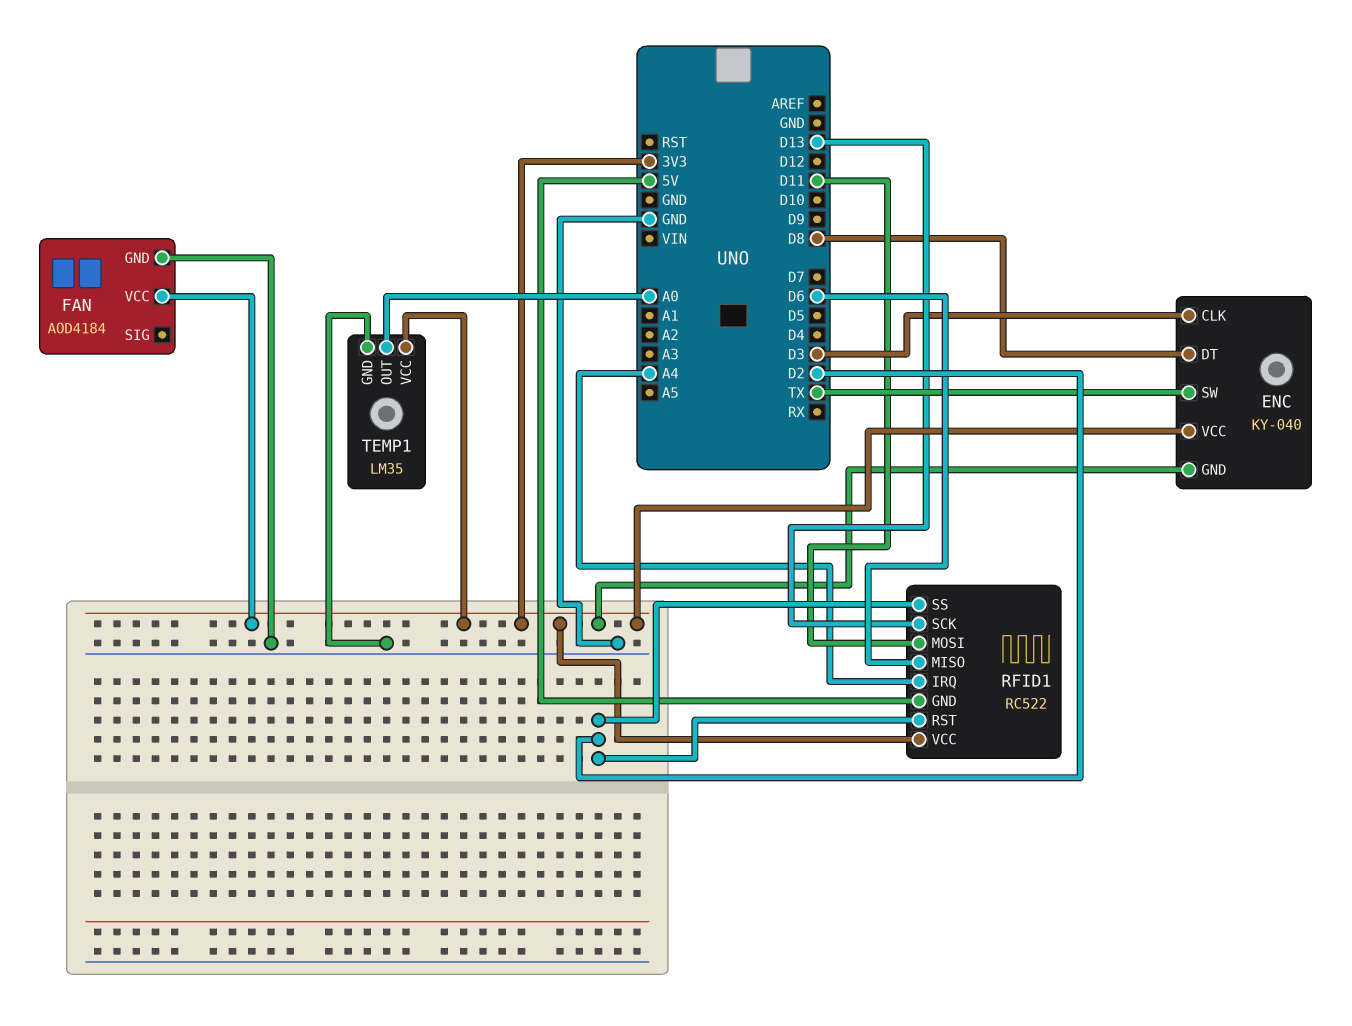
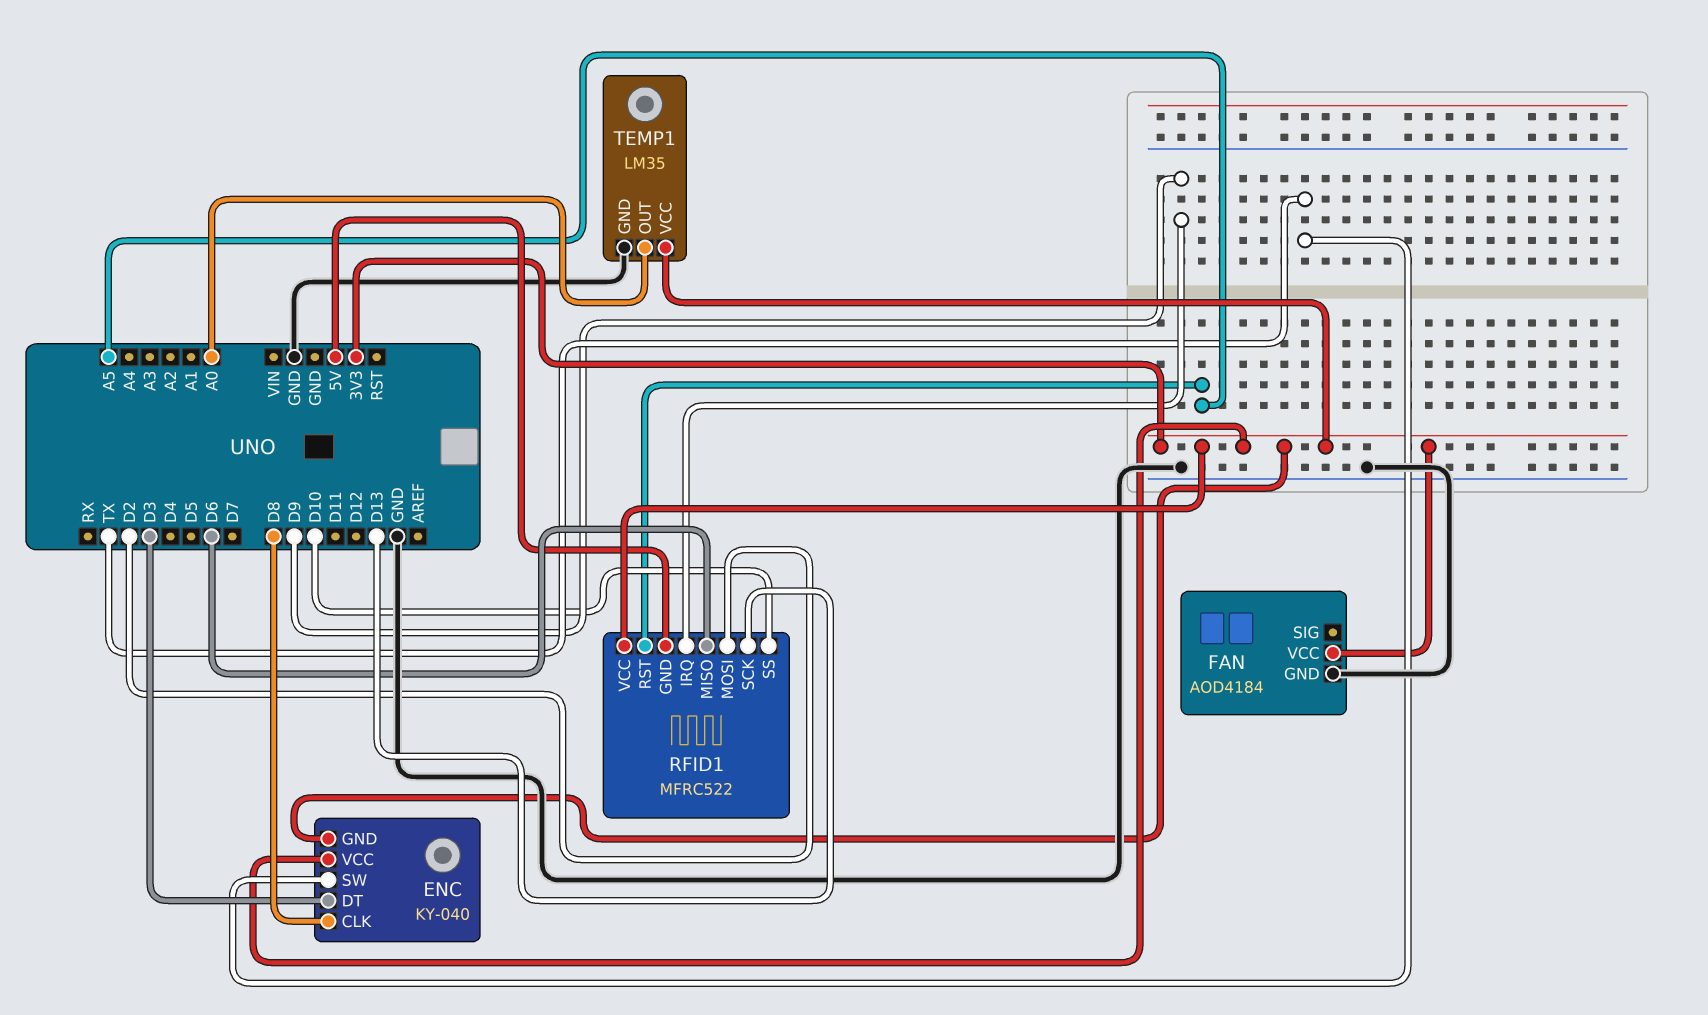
ENC pin CLK: D3 -> D8
ENC pin DT: D8 -> D3
RFID1: RC522 -> MFRC522
RFID1 pin IRQ: A4 -> D9
RFID1 pin MOSI: D11 -> D2
RFID1 pin RST: D2 -> A5
RFID1 pin SS: D2 -> D10

